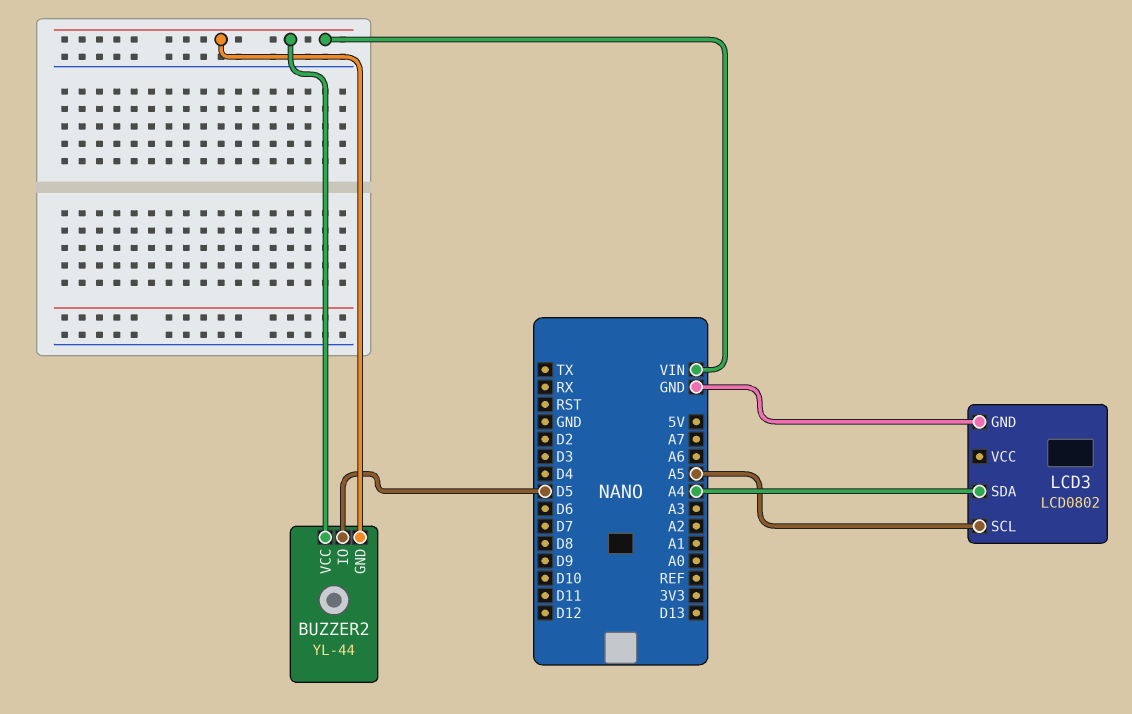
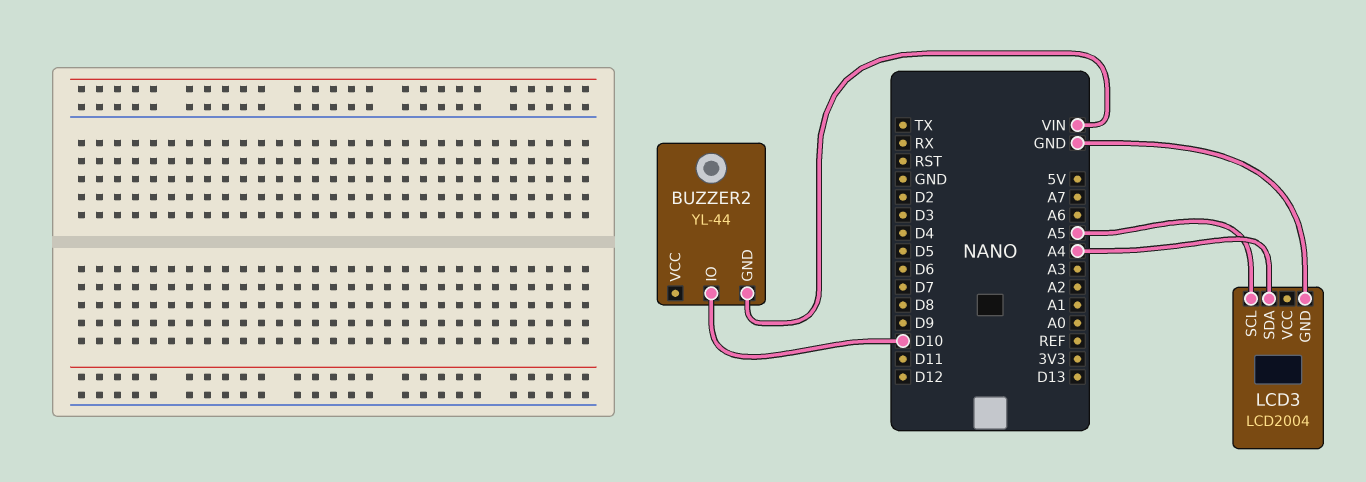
BUZZER2 pin IO: D5 -> D10
BUZZER2 pin VCC: VIN -> none
LCD3: LCD0802 -> LCD2004

